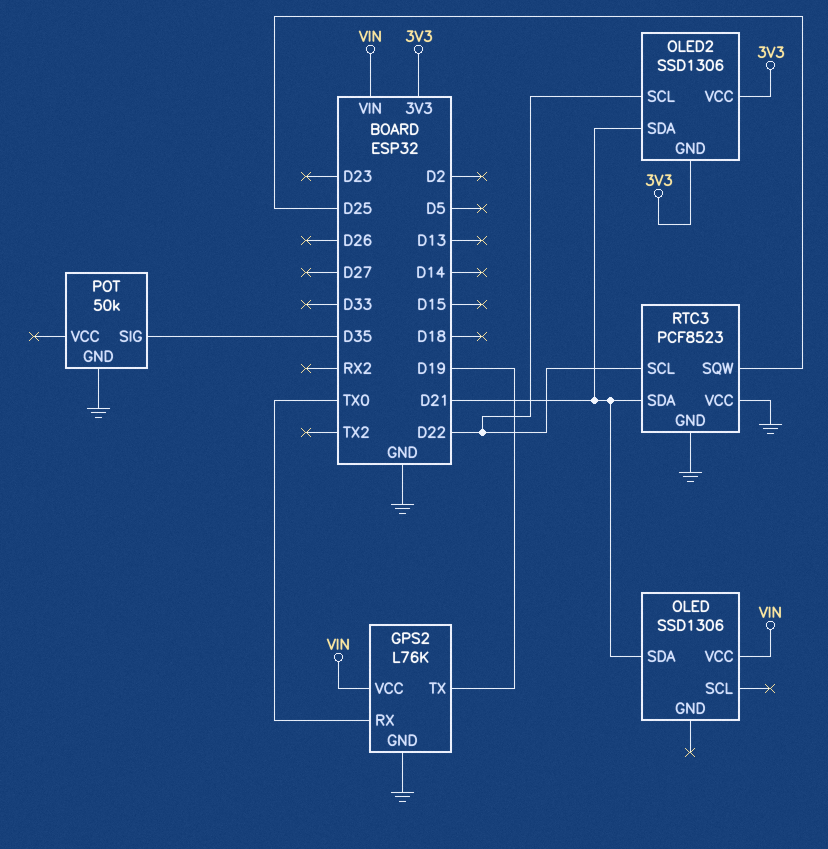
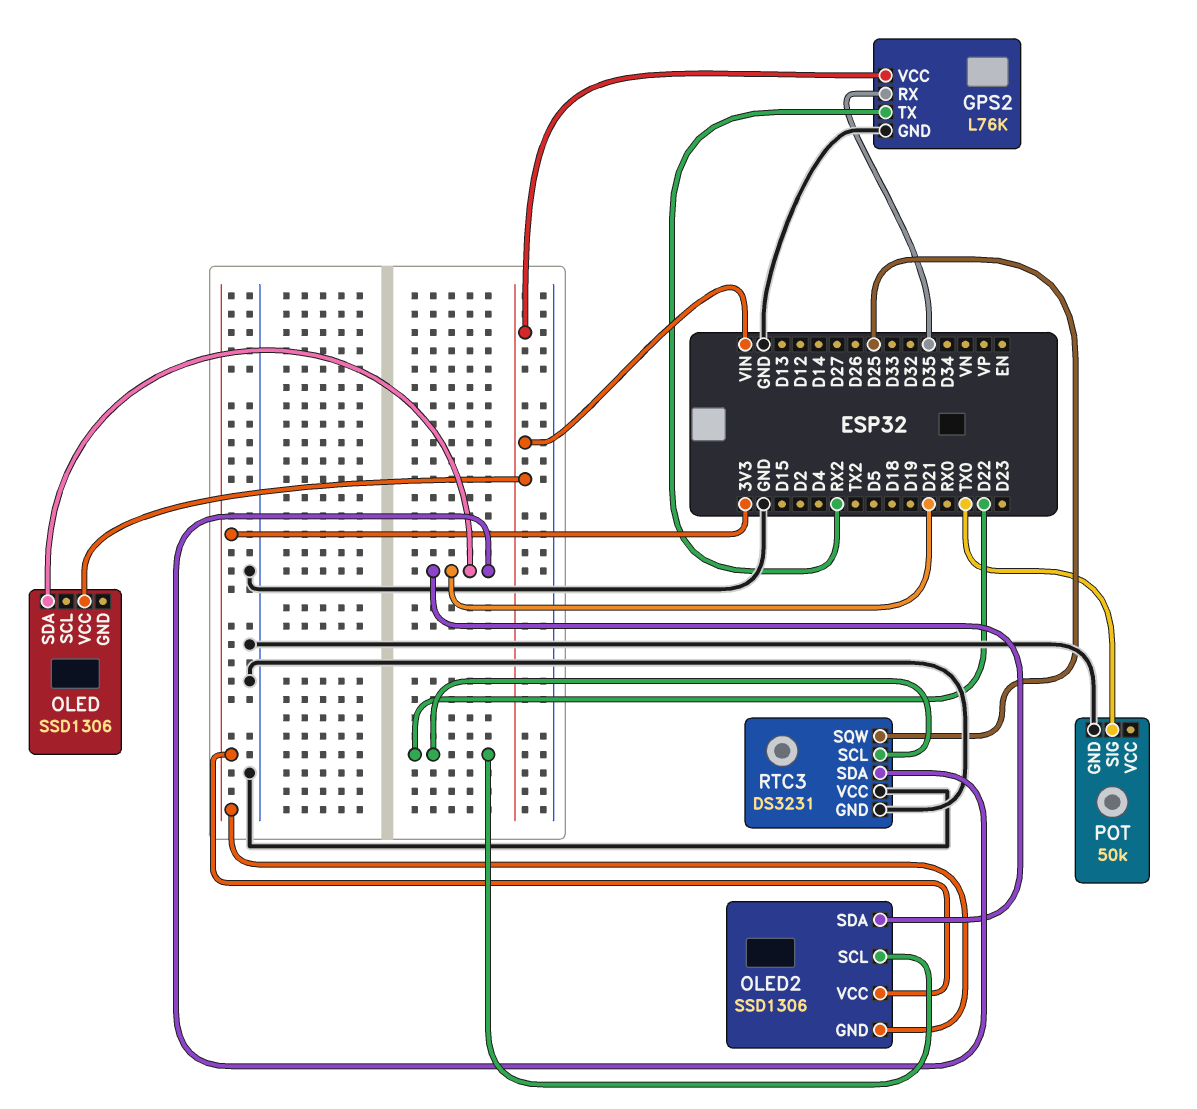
GPS2 pin RX: TX0 -> D35
GPS2 pin TX: D19 -> RX2
POT pin SIG: D35 -> TX0
RTC3: PCF8523 -> DS3231

